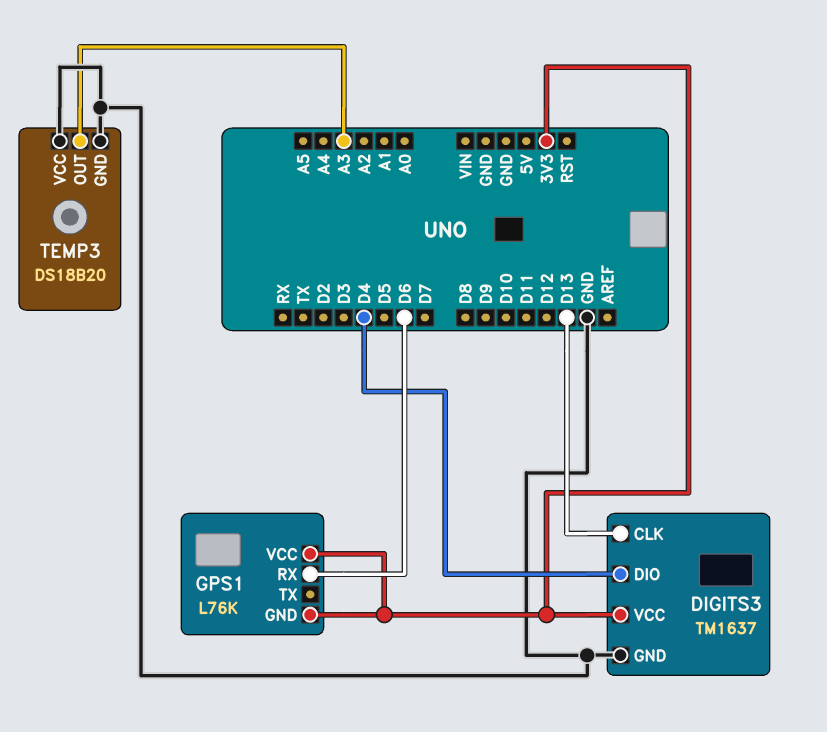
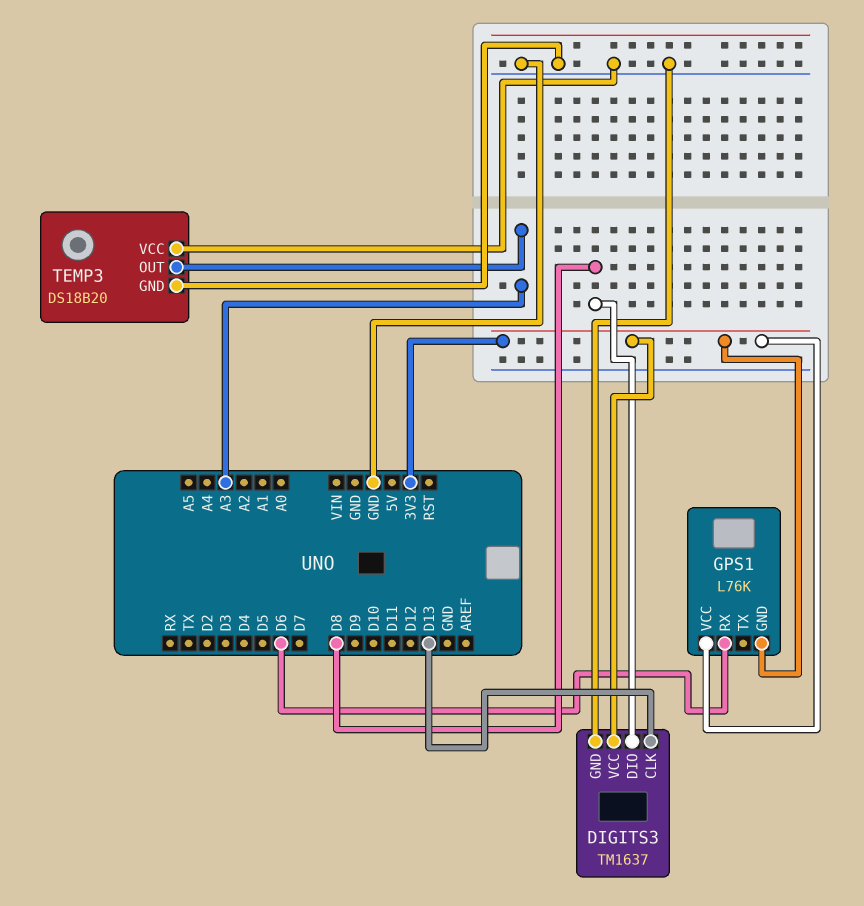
DIGITS3 pin DIO: D4 -> D8

